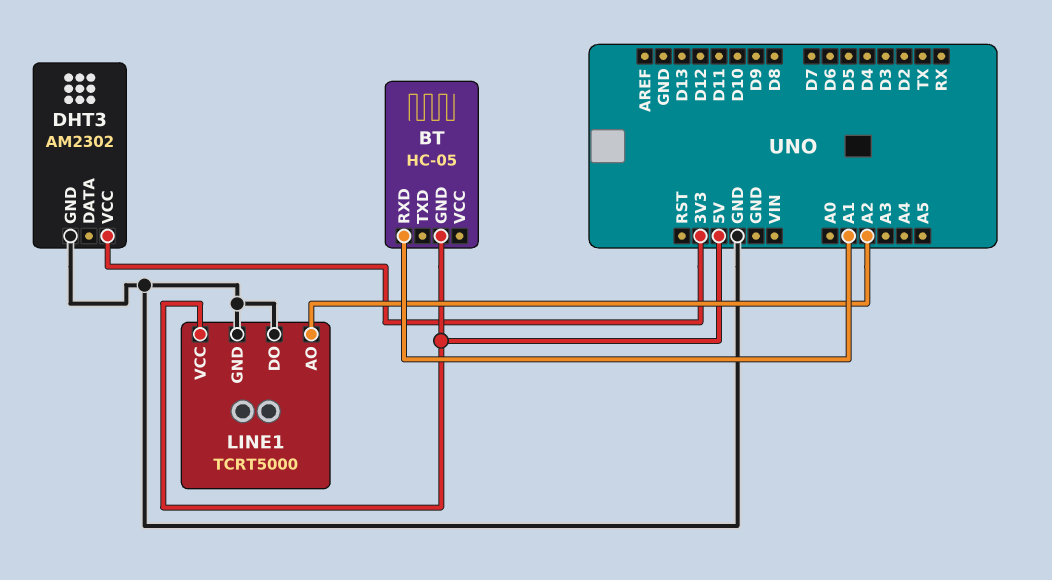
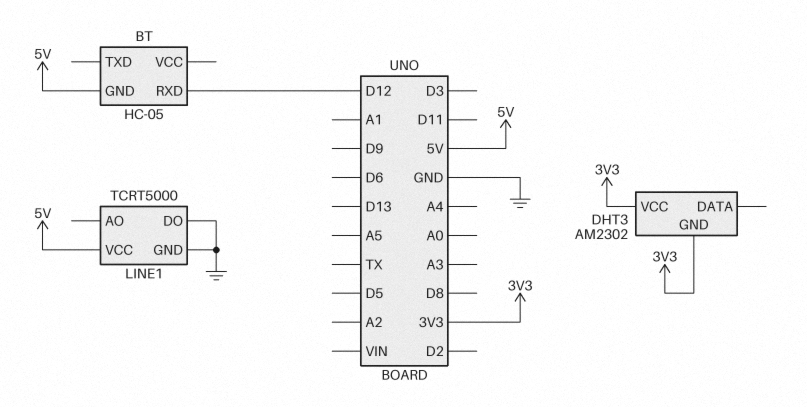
BT pin RXD: A1 -> D12
DHT3 pin GND: GND -> 3V3
LINE1 pin AO: A2 -> none

